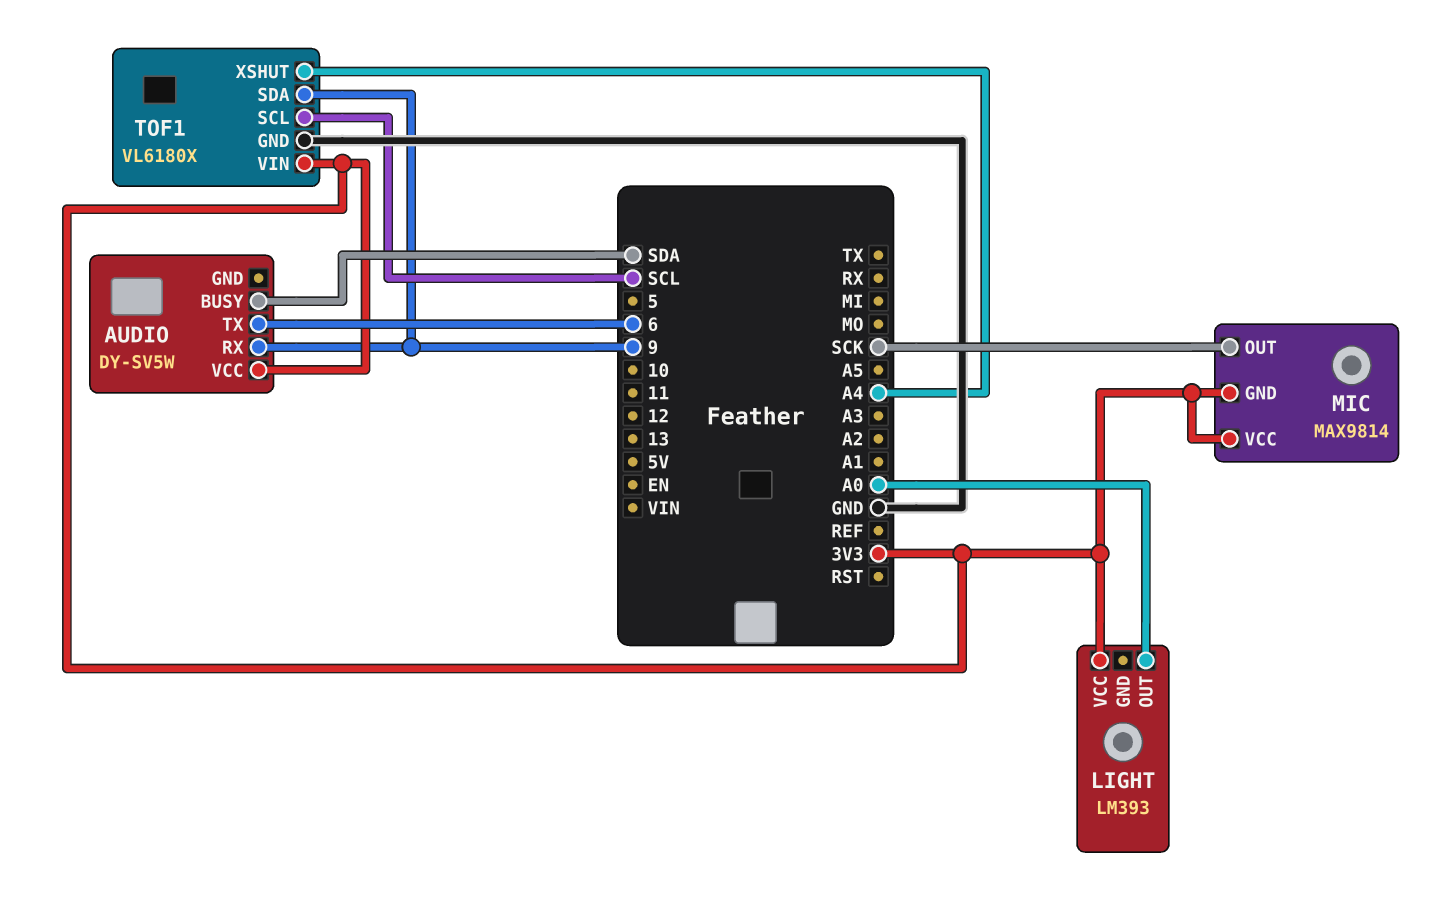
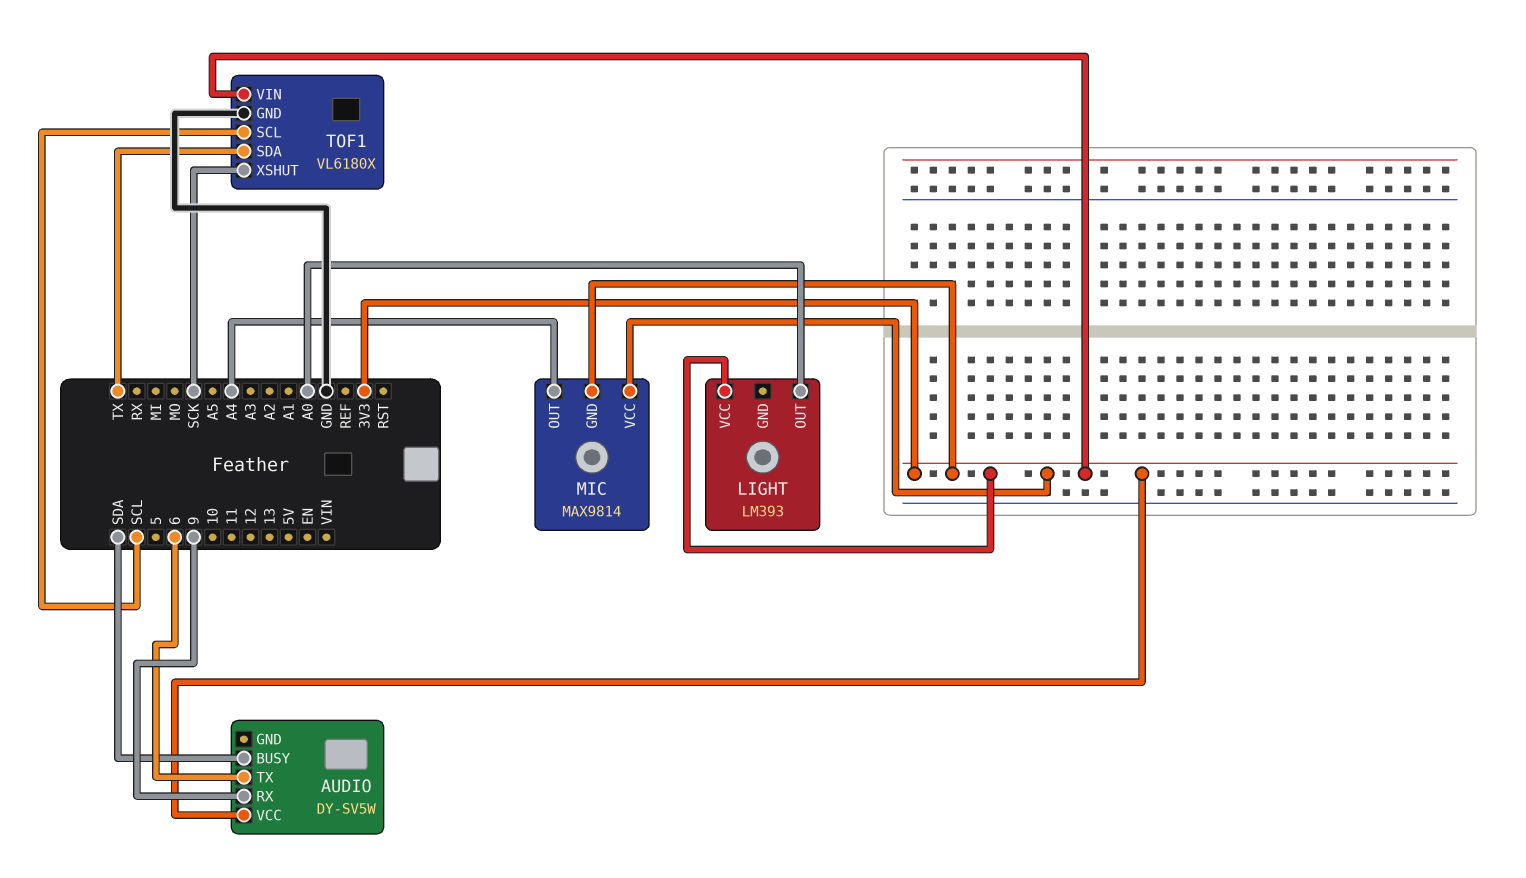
MIC pin OUT: SCK -> A4
TOF1 pin SDA: 9 -> TX
TOF1 pin XSHUT: A4 -> SCK

